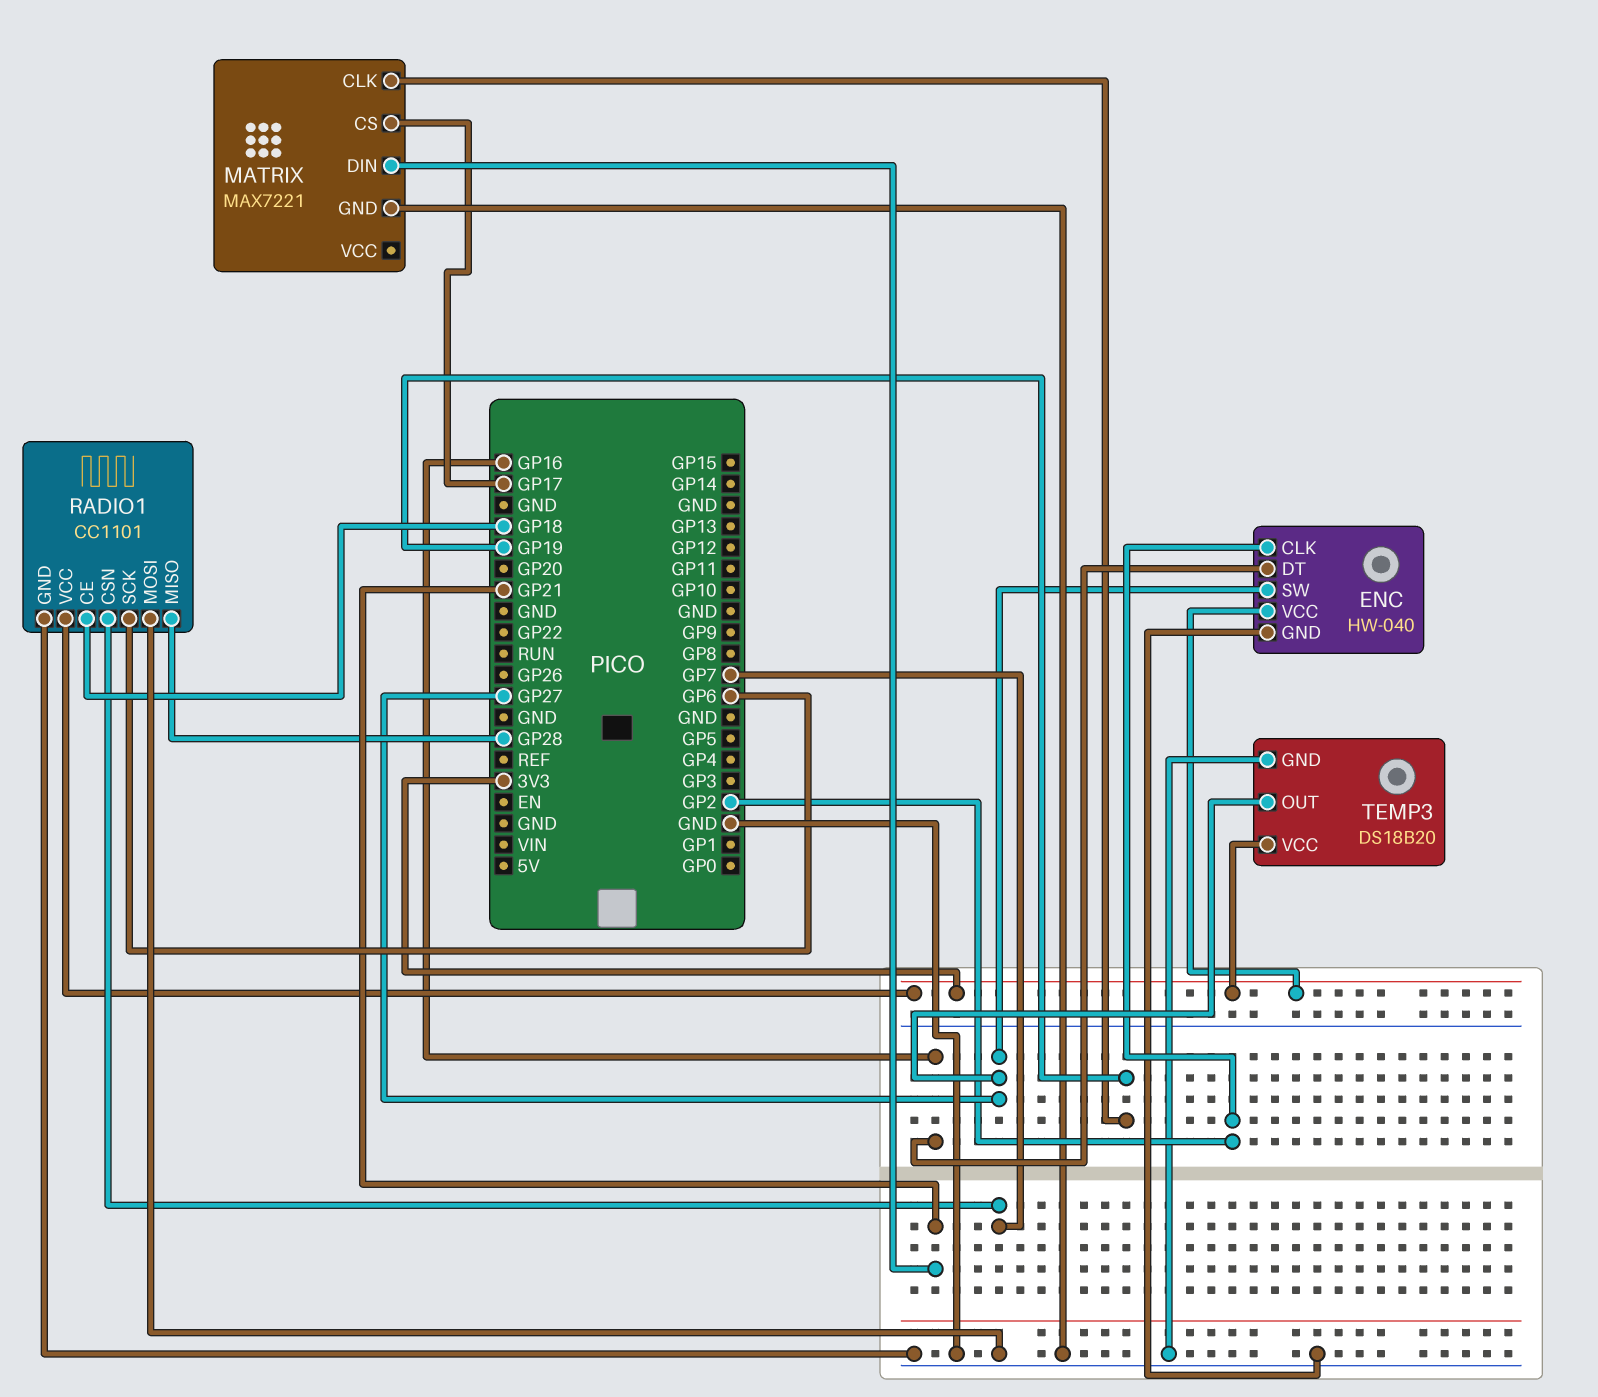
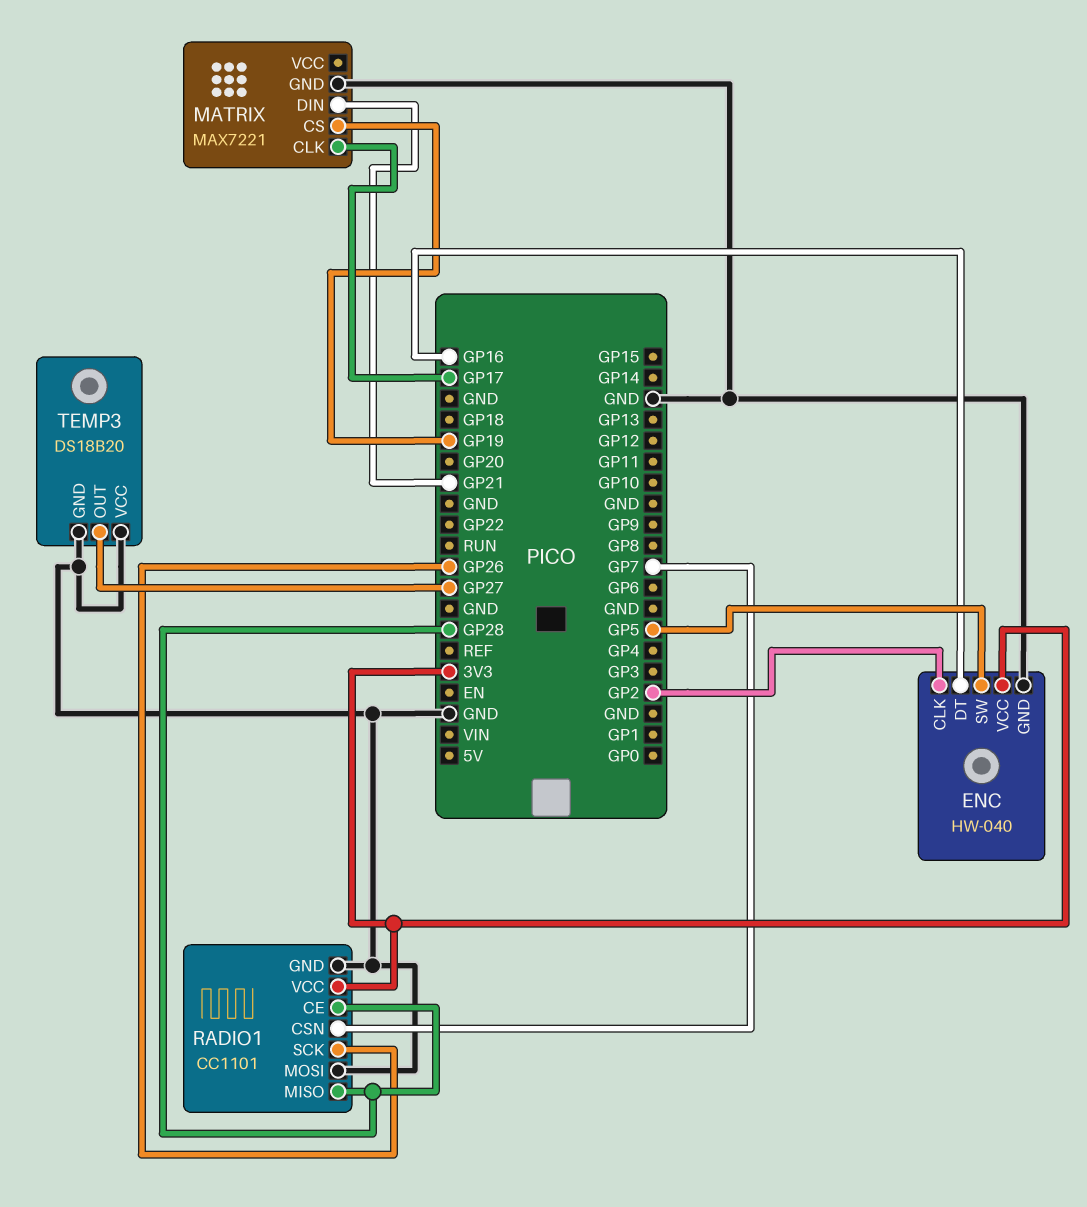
ENC pin SW: GP27 -> GP5
MATRIX pin CLK: GP19 -> GP17
MATRIX pin CS: GP17 -> GP19
RADIO1 pin CE: GP18 -> GP28
RADIO1 pin SCK: GP6 -> GP26
TEMP3 pin VCC: 3V3 -> GND

